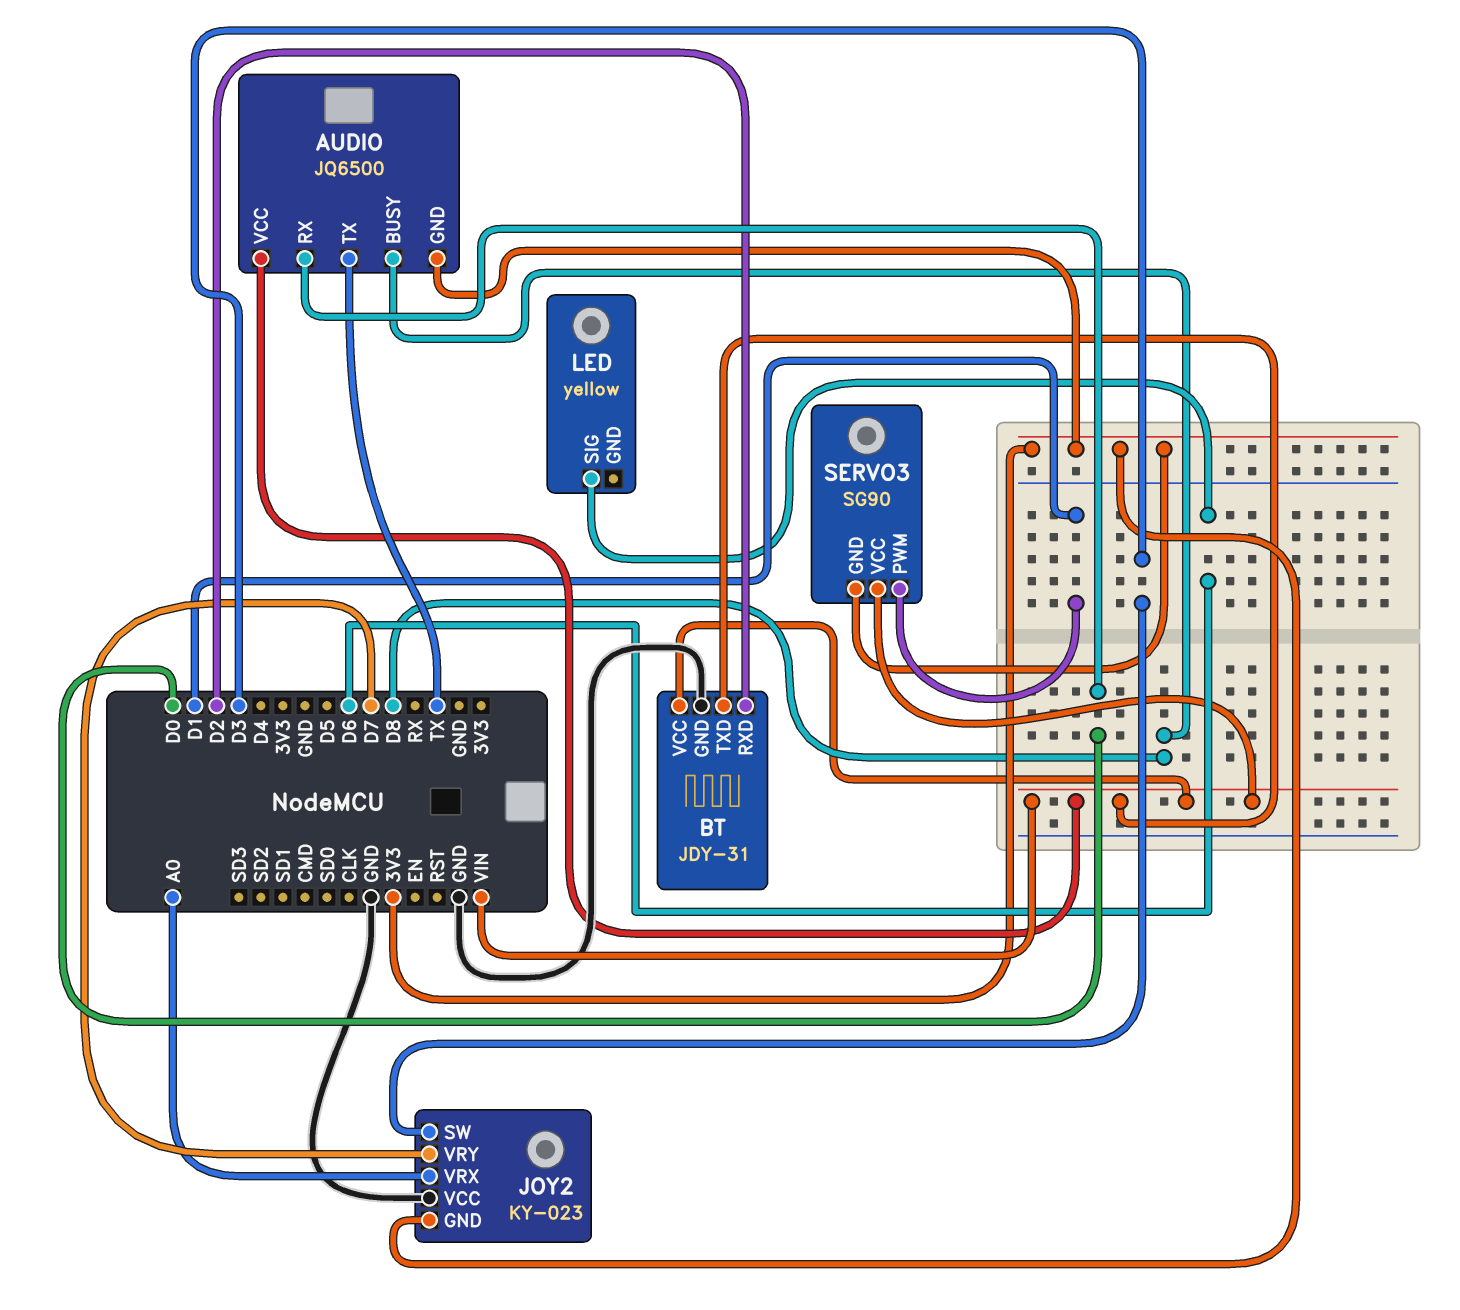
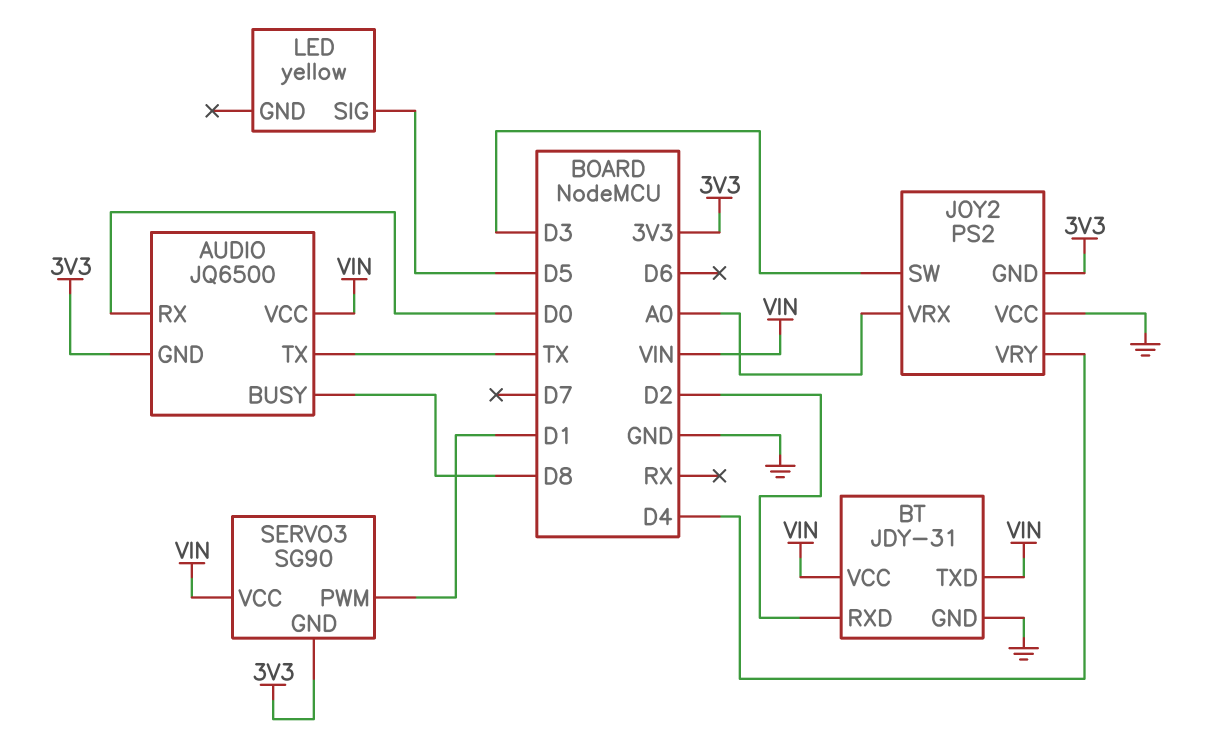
JOY2: KY-023 -> PS2
JOY2 pin VRY: D7 -> D4
LED pin SIG: D6 -> D5

